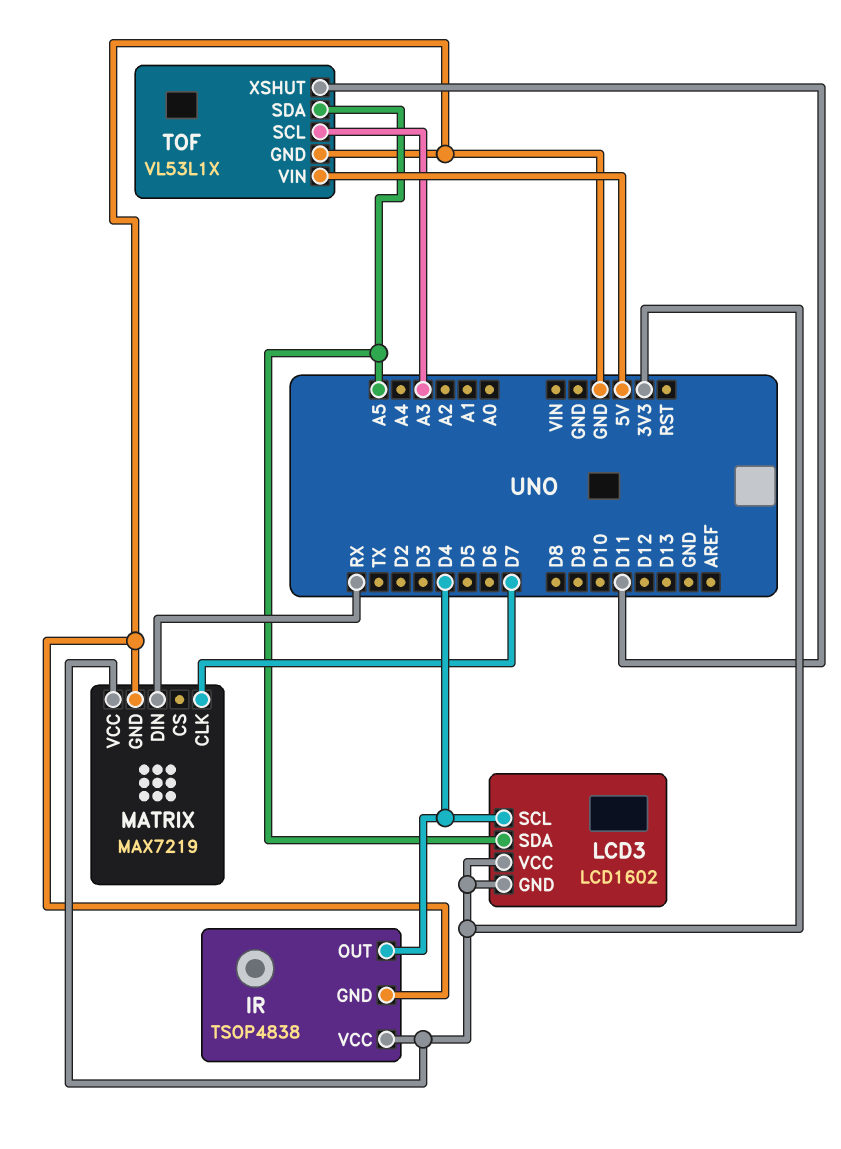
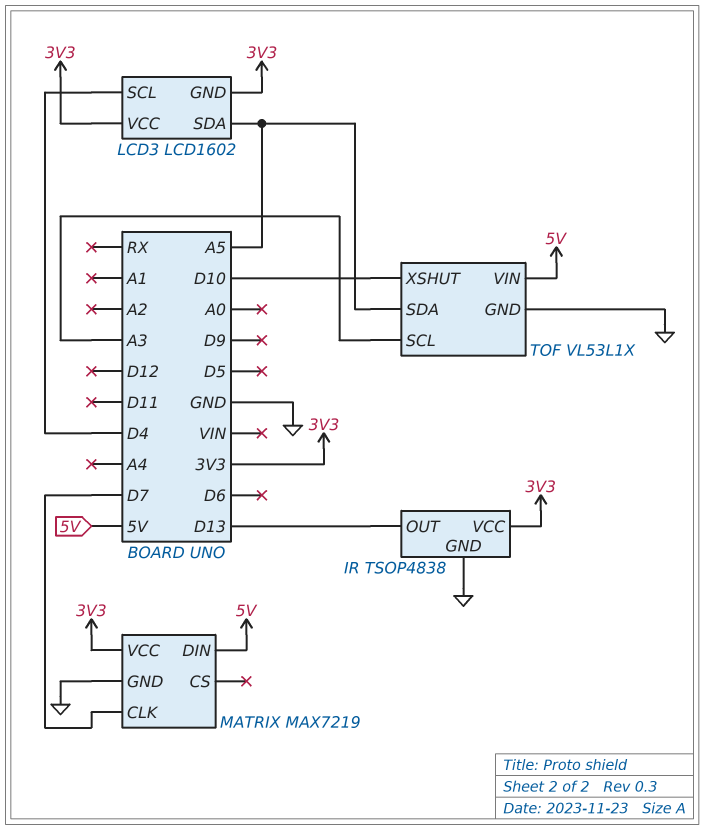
IR pin OUT: D4 -> D13
MATRIX pin DIN: RX -> 5V
TOF pin XSHUT: D11 -> D10

